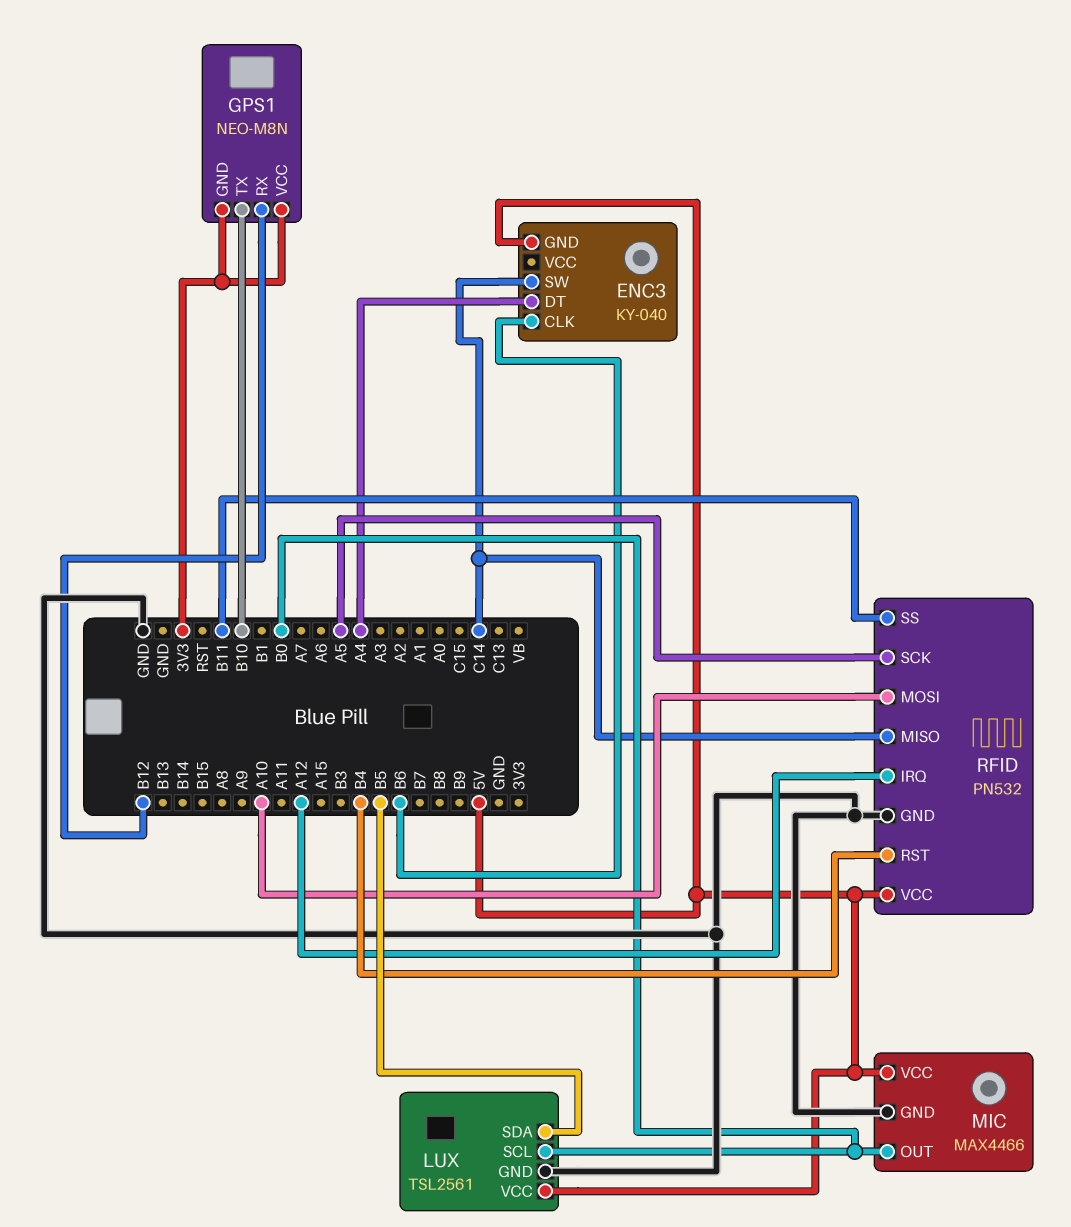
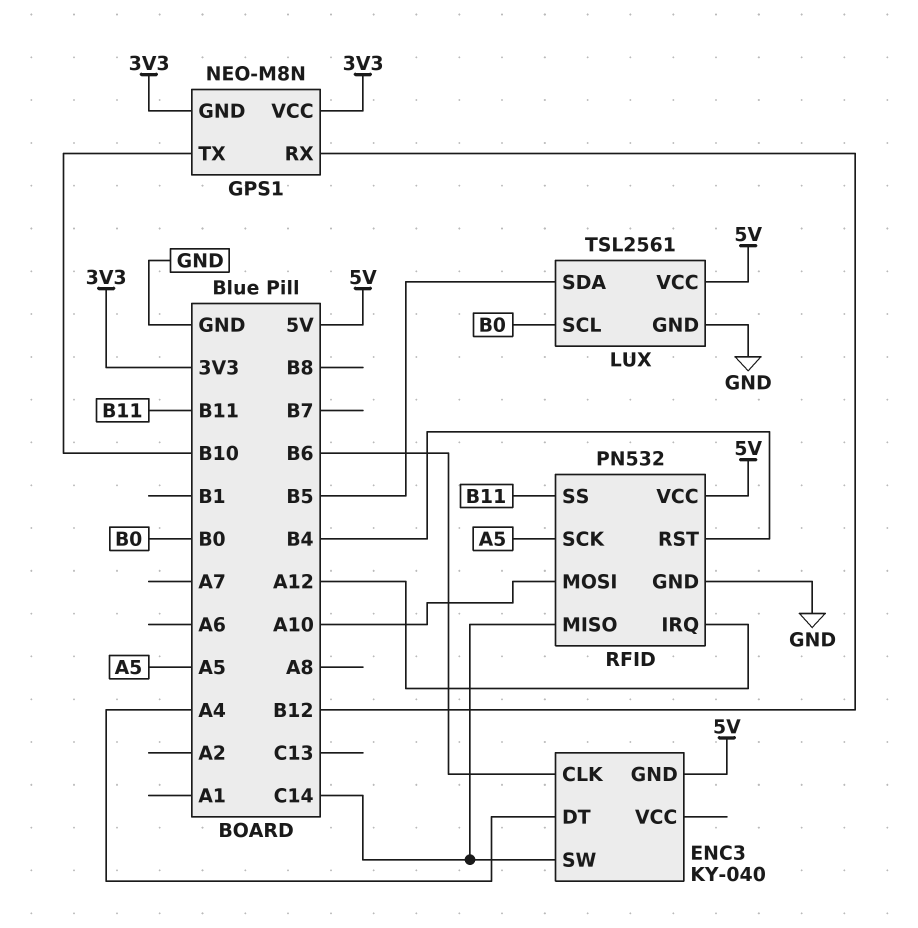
MIC: MAX4466 -> none
MIC pin GND: GND -> none
MIC pin OUT: B0 -> none
MIC pin VCC: 5V -> none

